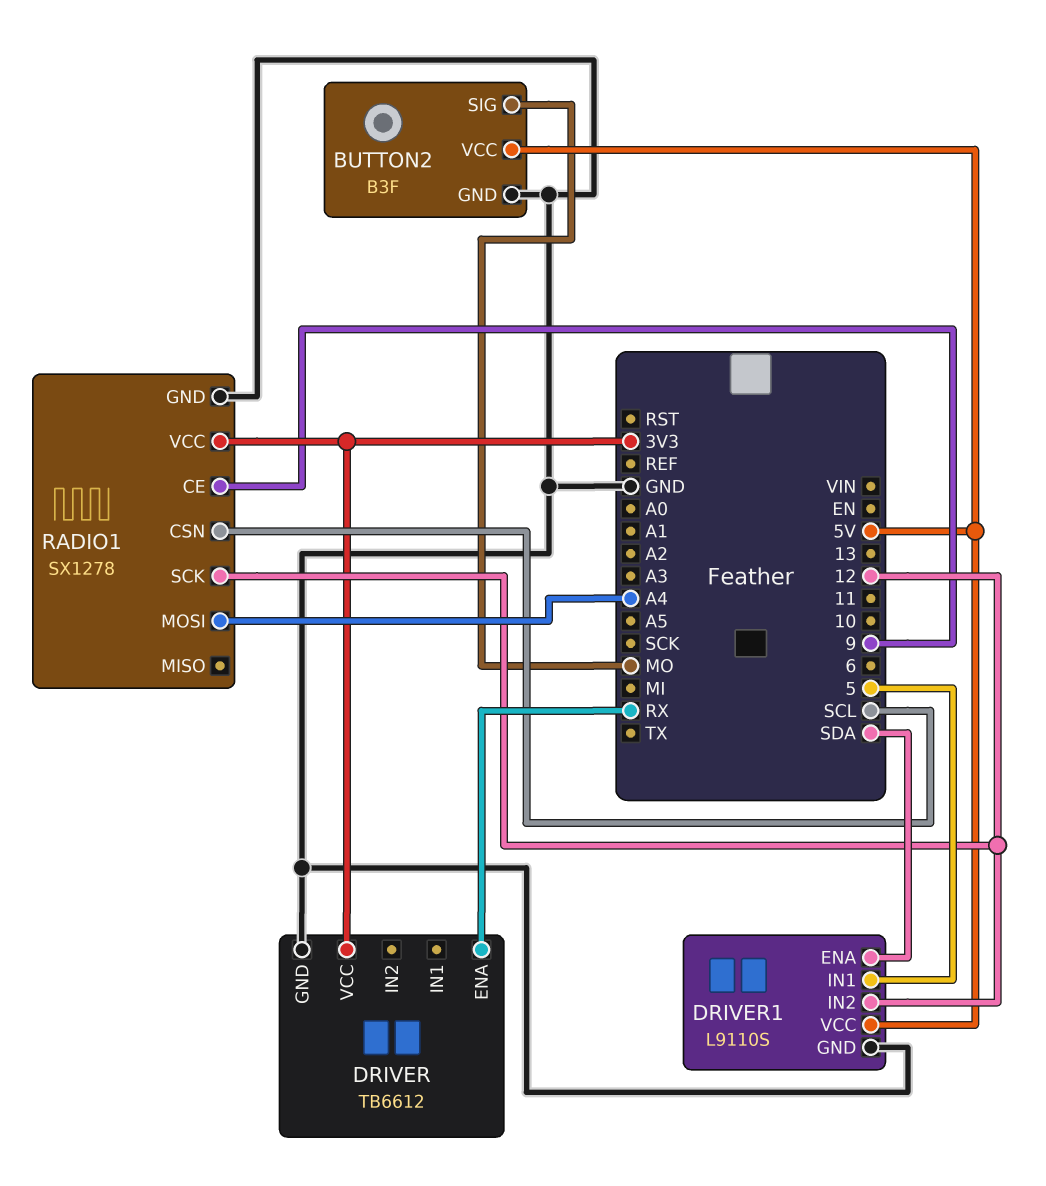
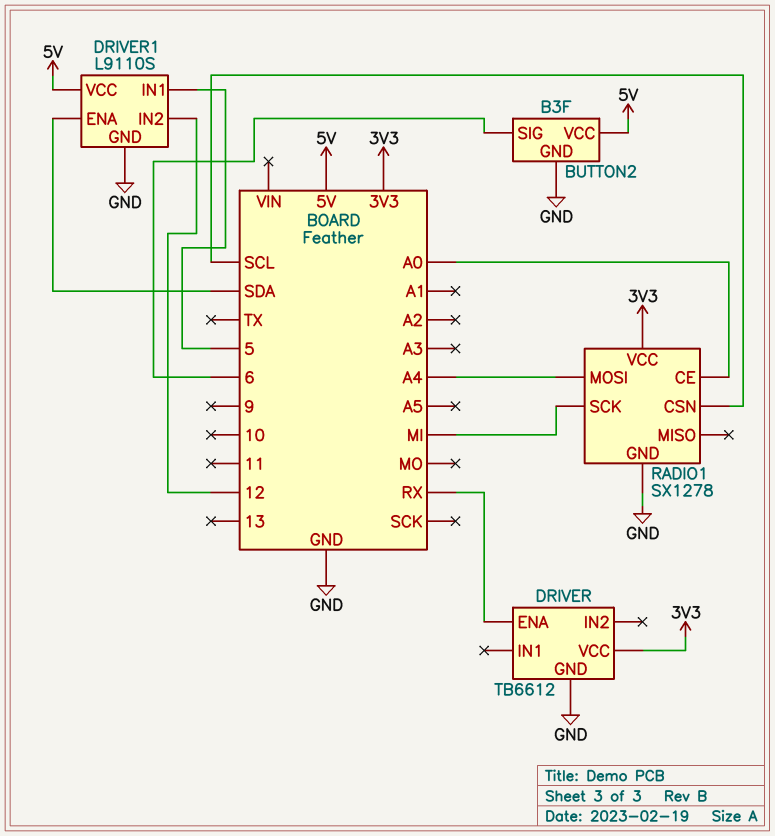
BUTTON2 pin SIG: MO -> 6
RADIO1 pin CE: 9 -> A0
RADIO1 pin SCK: 12 -> MI

